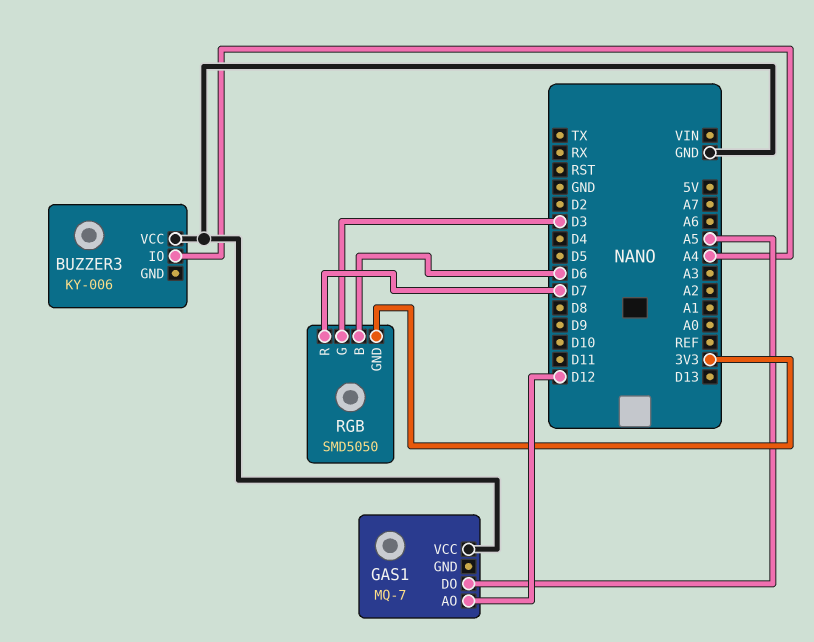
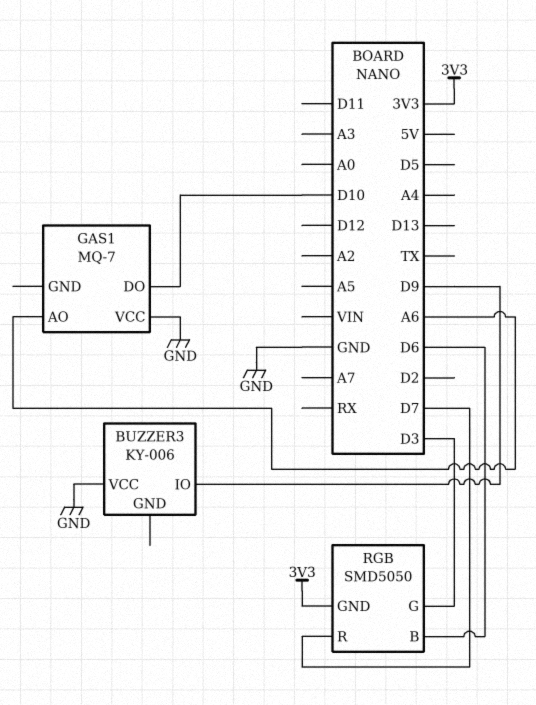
BUZZER3 pin IO: A4 -> D9
GAS1 pin AO: D12 -> A6
GAS1 pin DO: A5 -> D10

